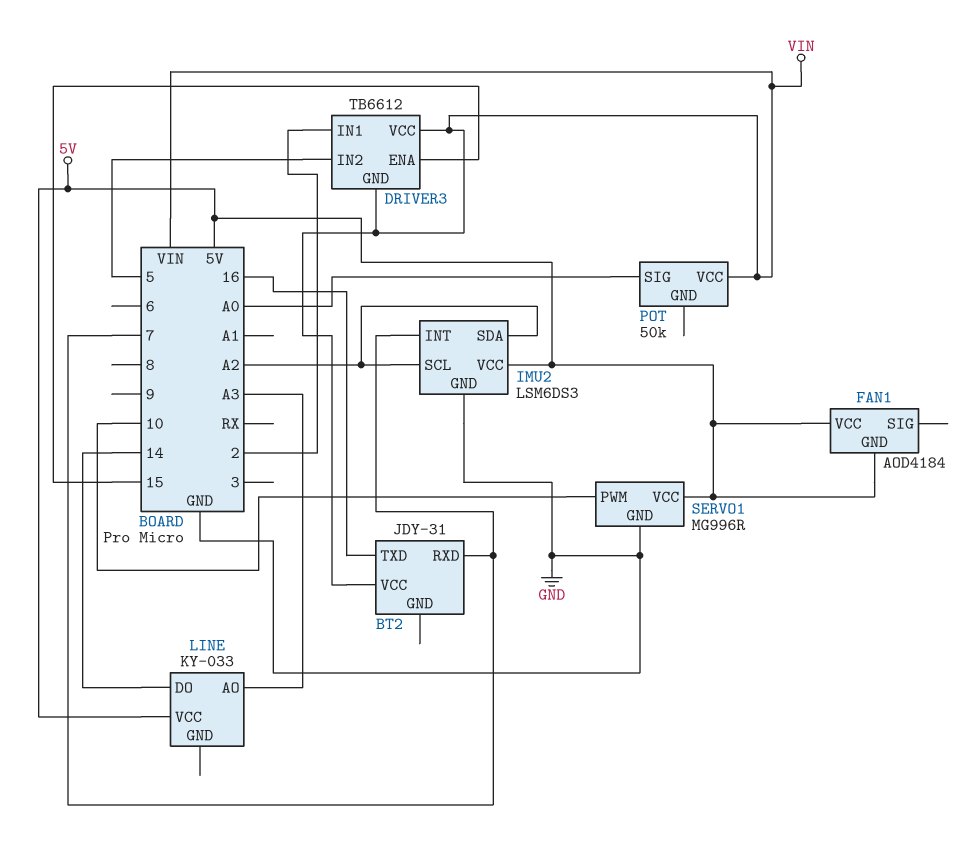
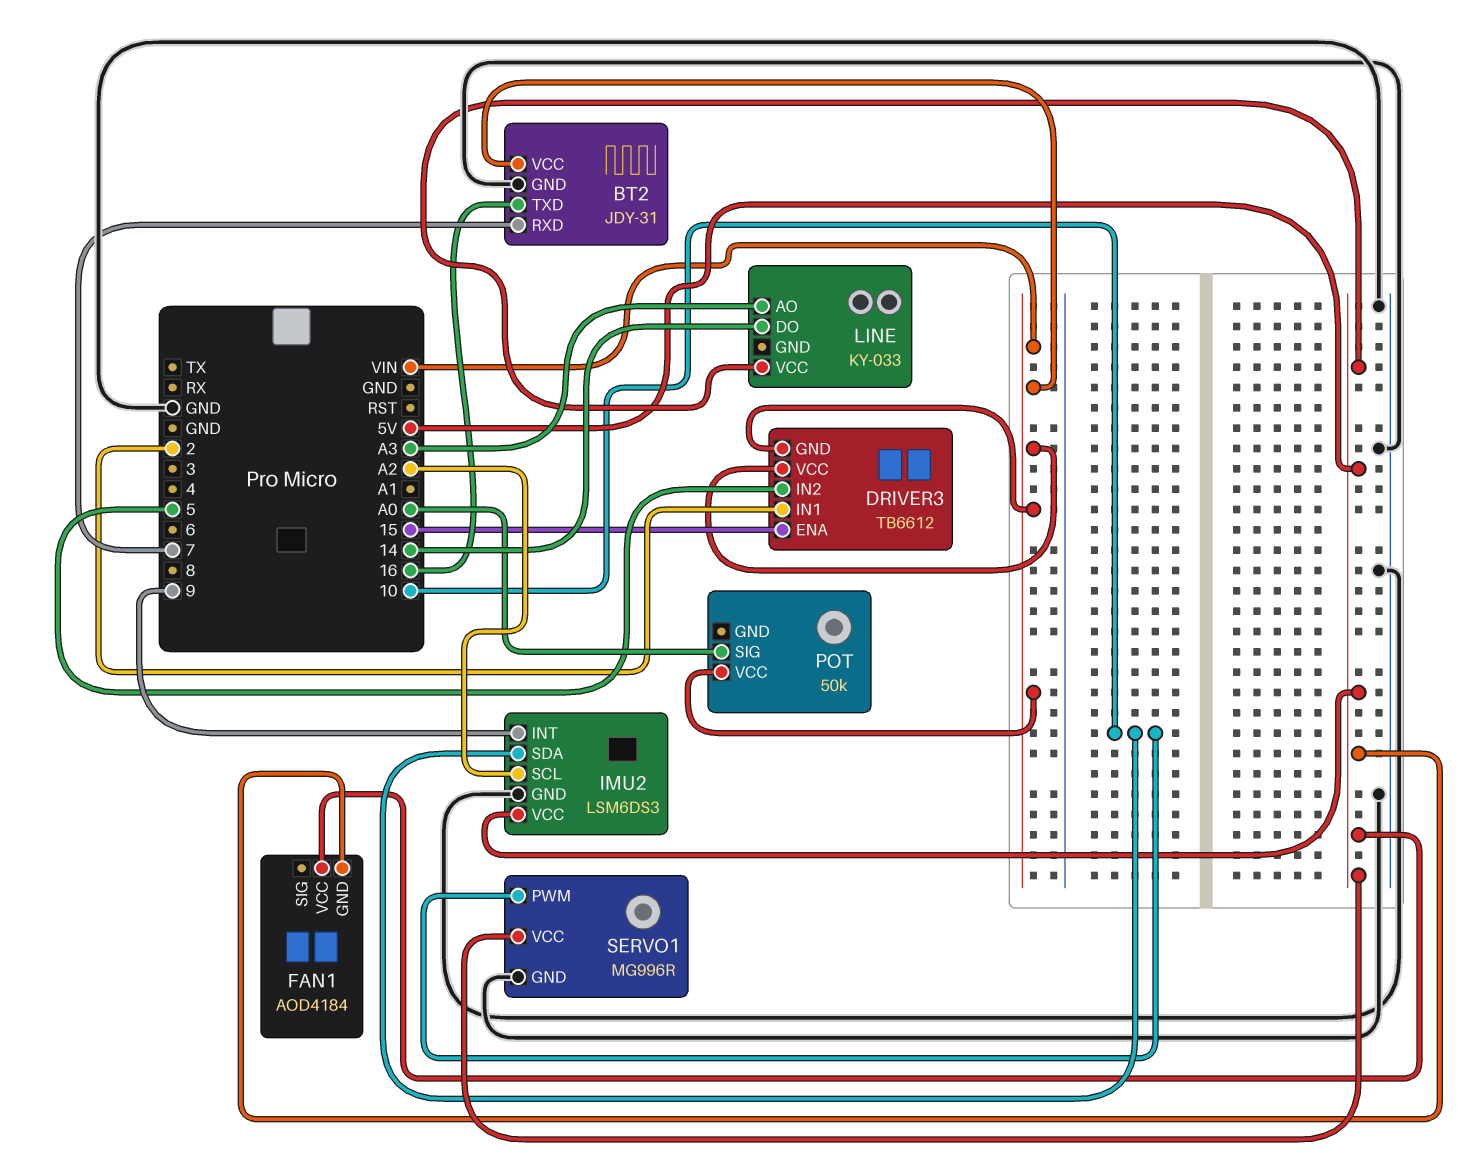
BT2 pin GND: none -> GND
IMU2 pin INT: 7 -> 9
IMU2 pin SDA: A2 -> 10

